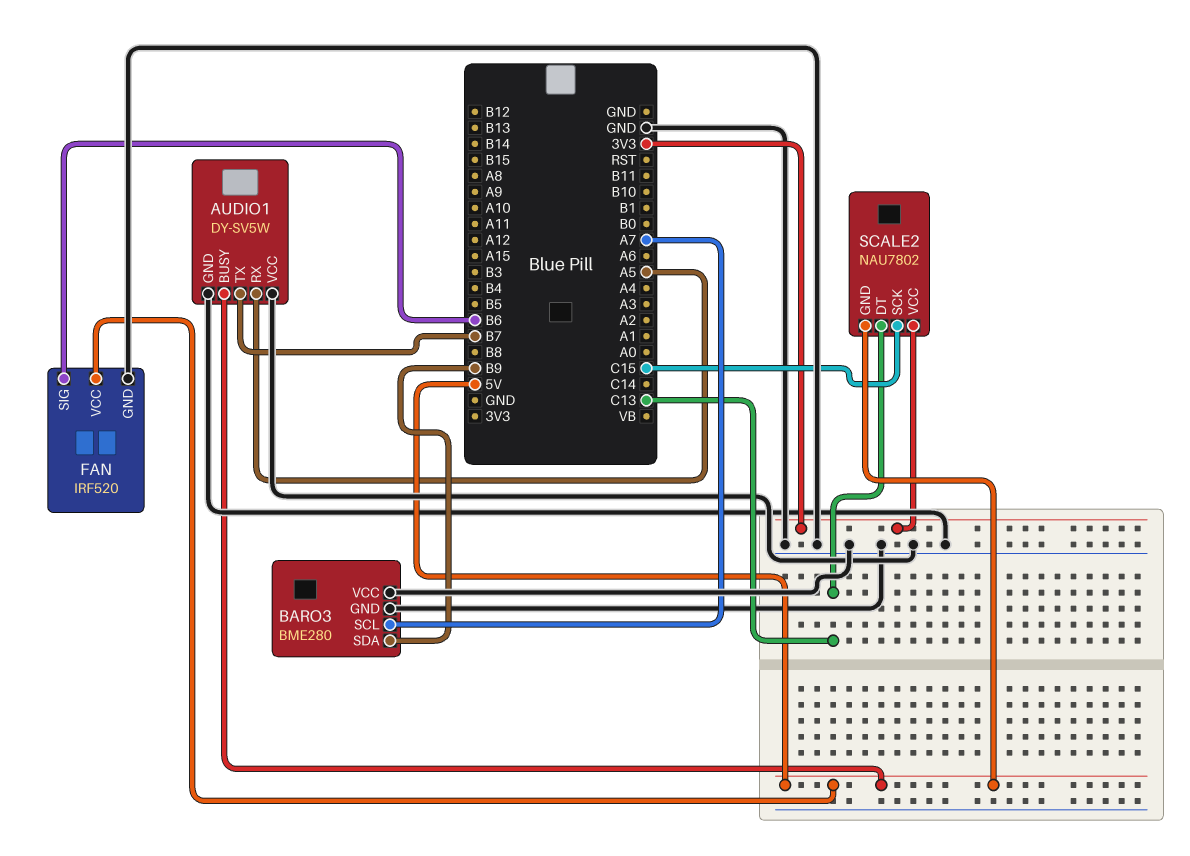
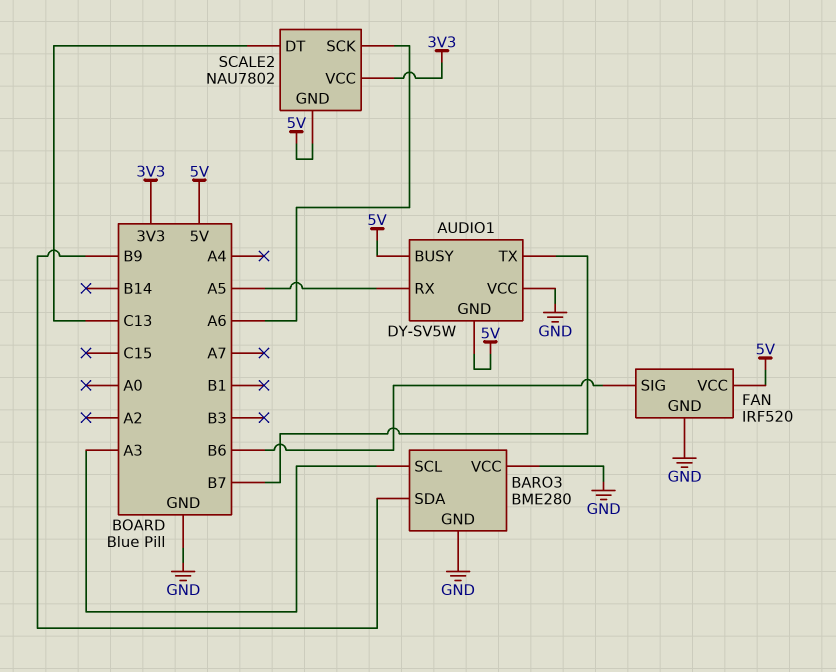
AUDIO1 pin GND: GND -> 5V
BARO3 pin SCL: A7 -> A3
SCALE2 pin SCK: C15 -> A6

